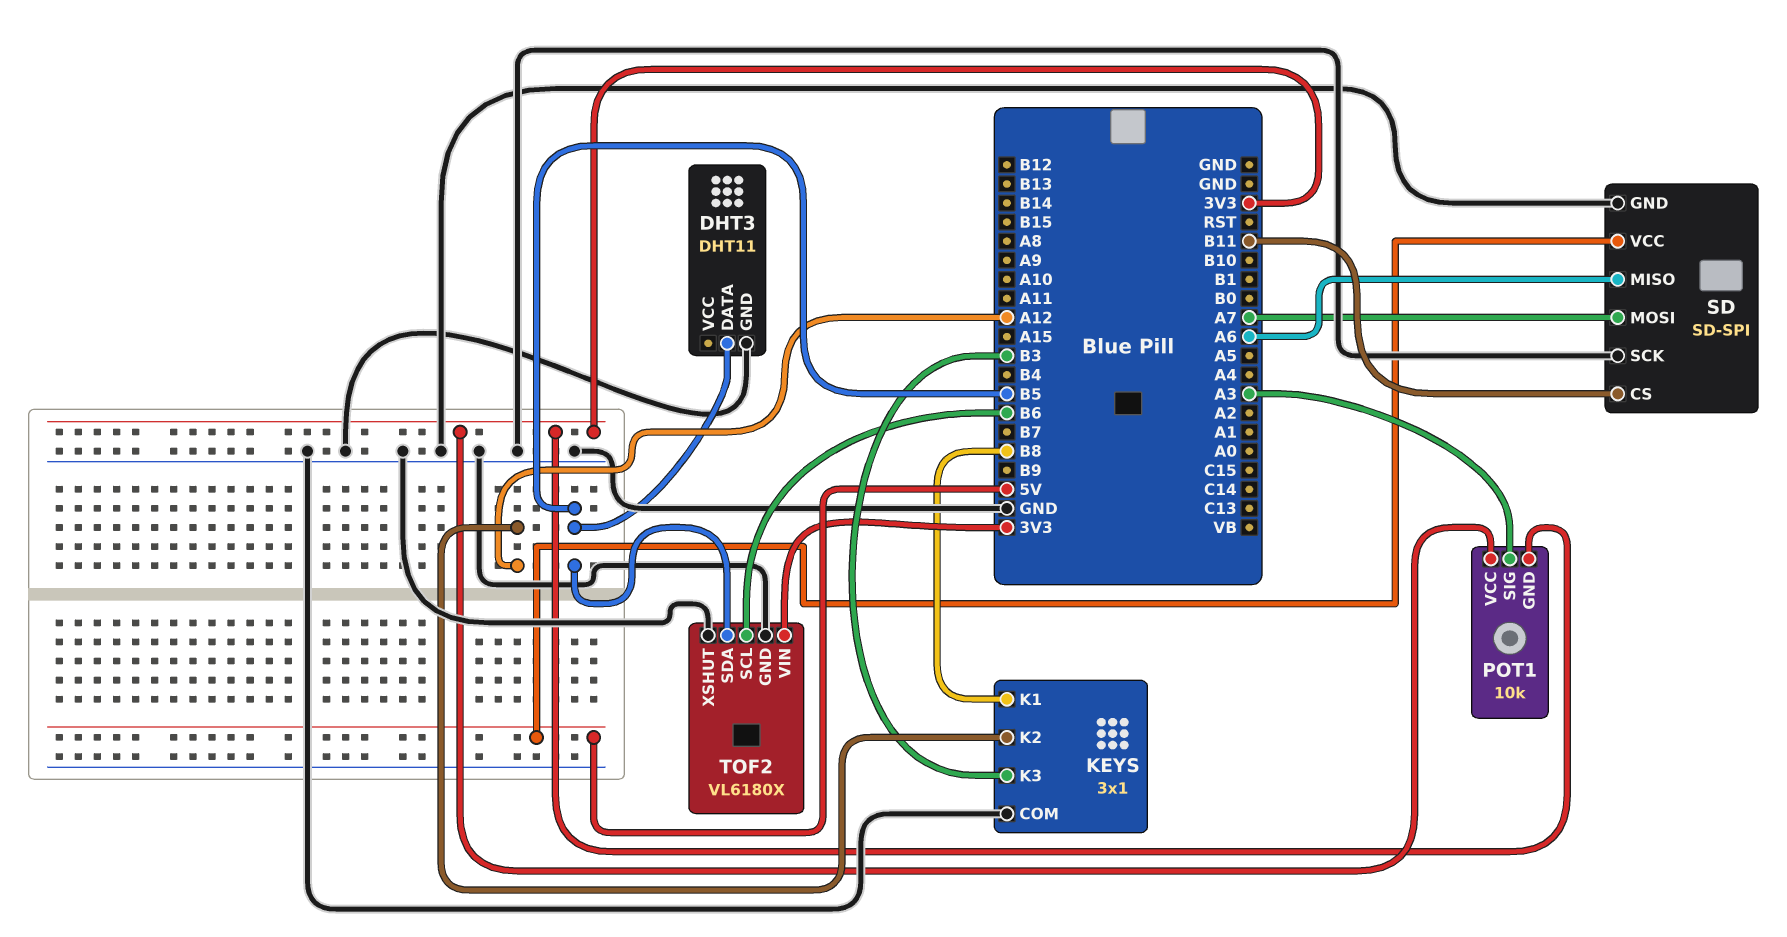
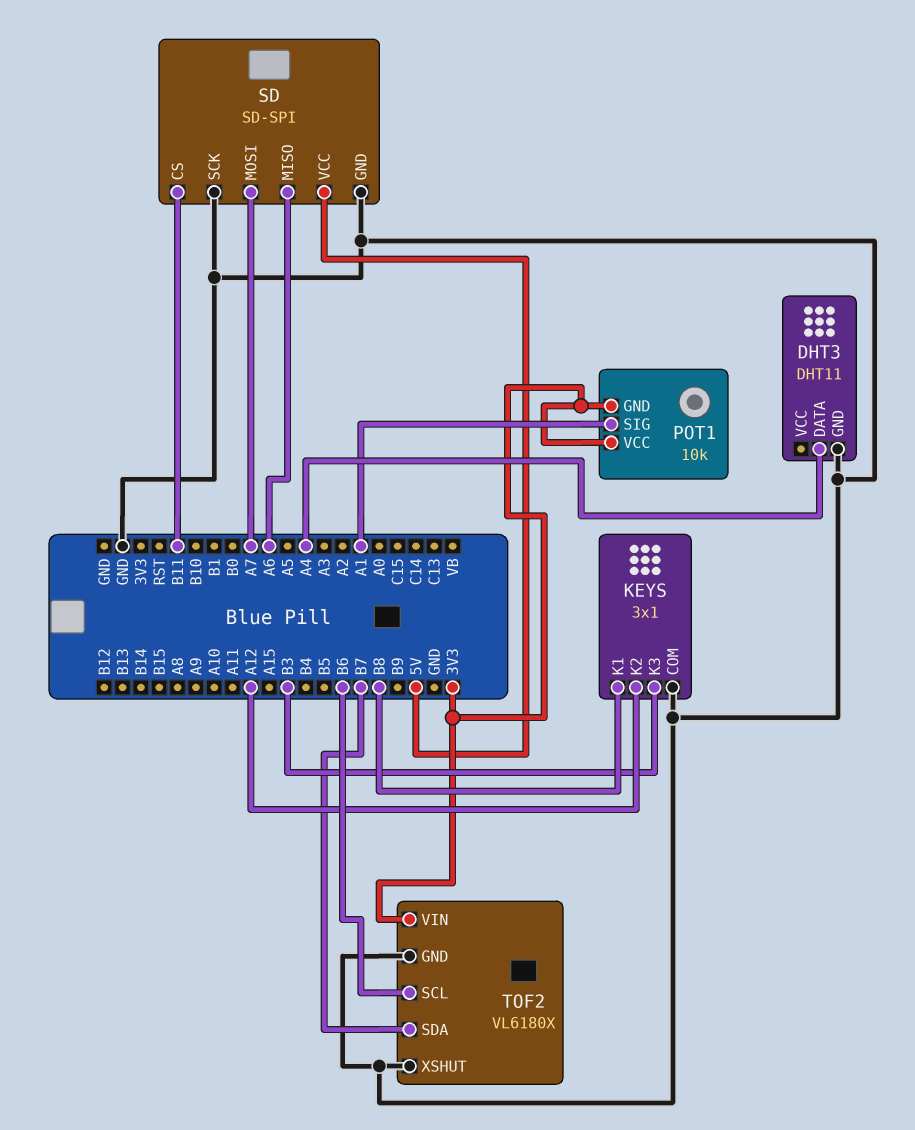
DHT3 pin DATA: B5 -> A4
POT1 pin SIG: A3 -> A1
TOF2 pin SDA: B5 -> B7

